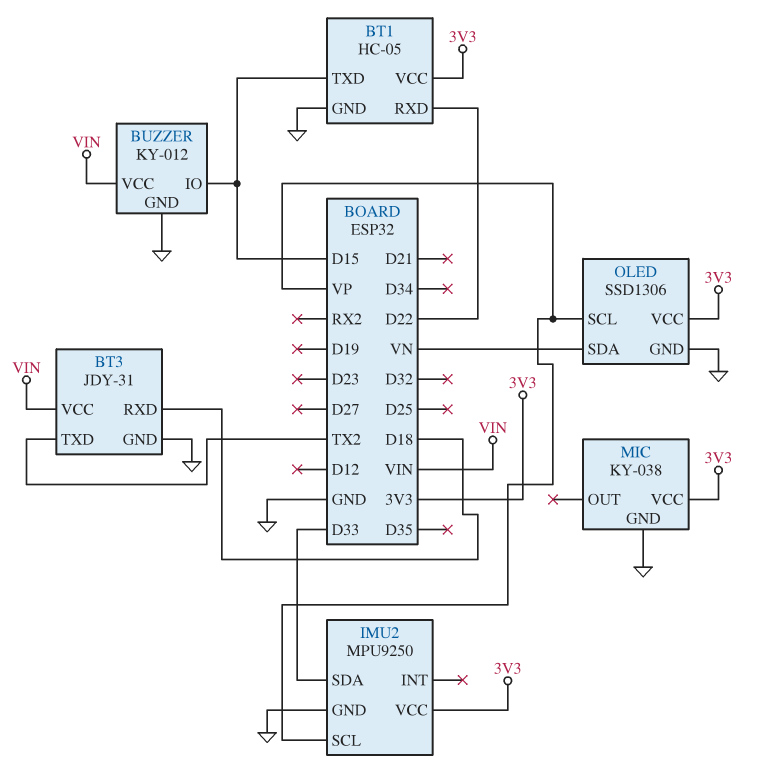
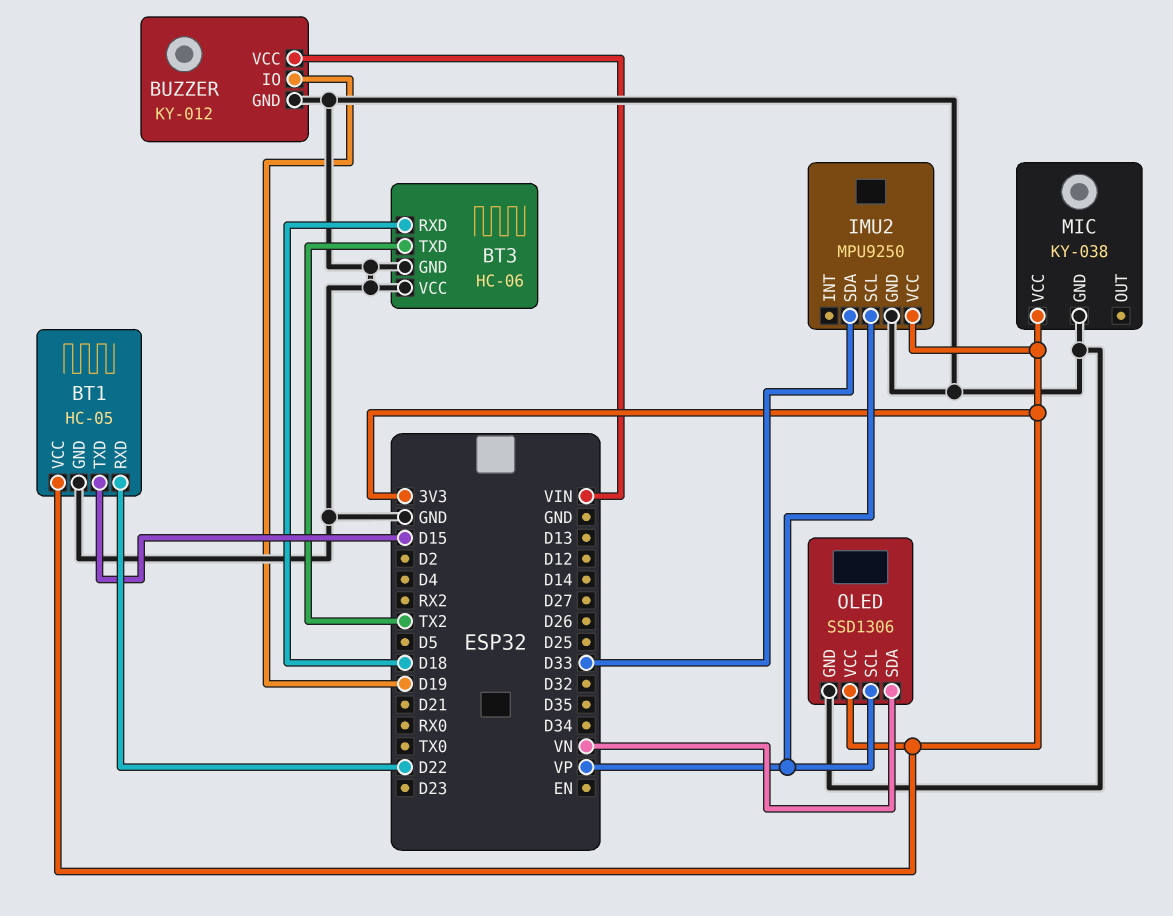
BT3: JDY-31 -> HC-06
BT3 pin VCC: VIN -> GND
BUZZER pin IO: D15 -> D19

